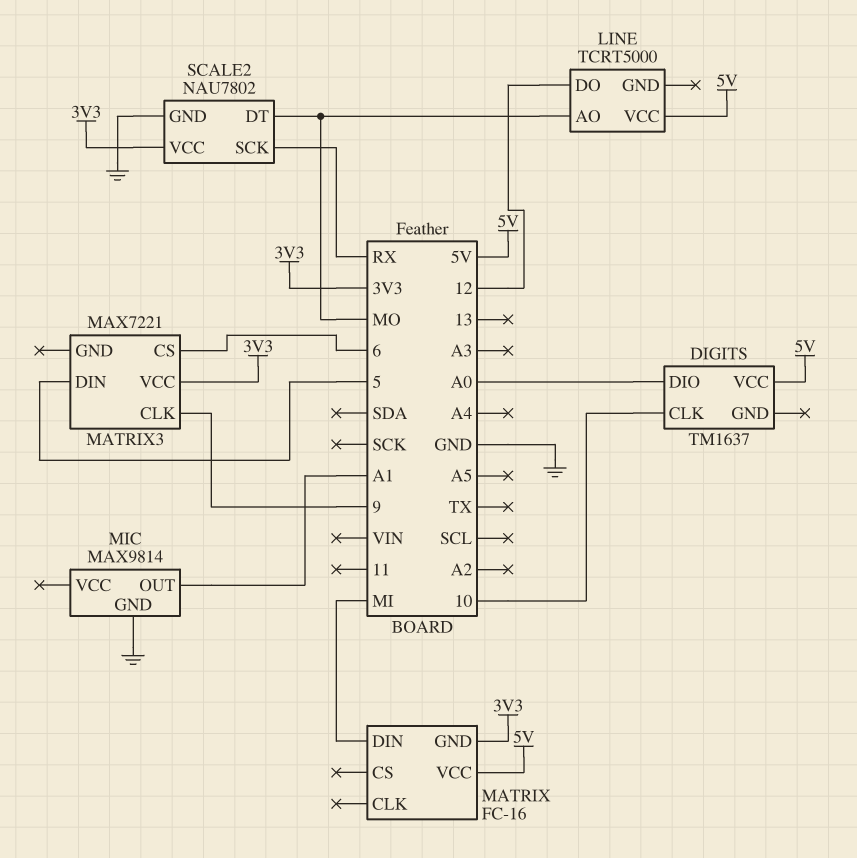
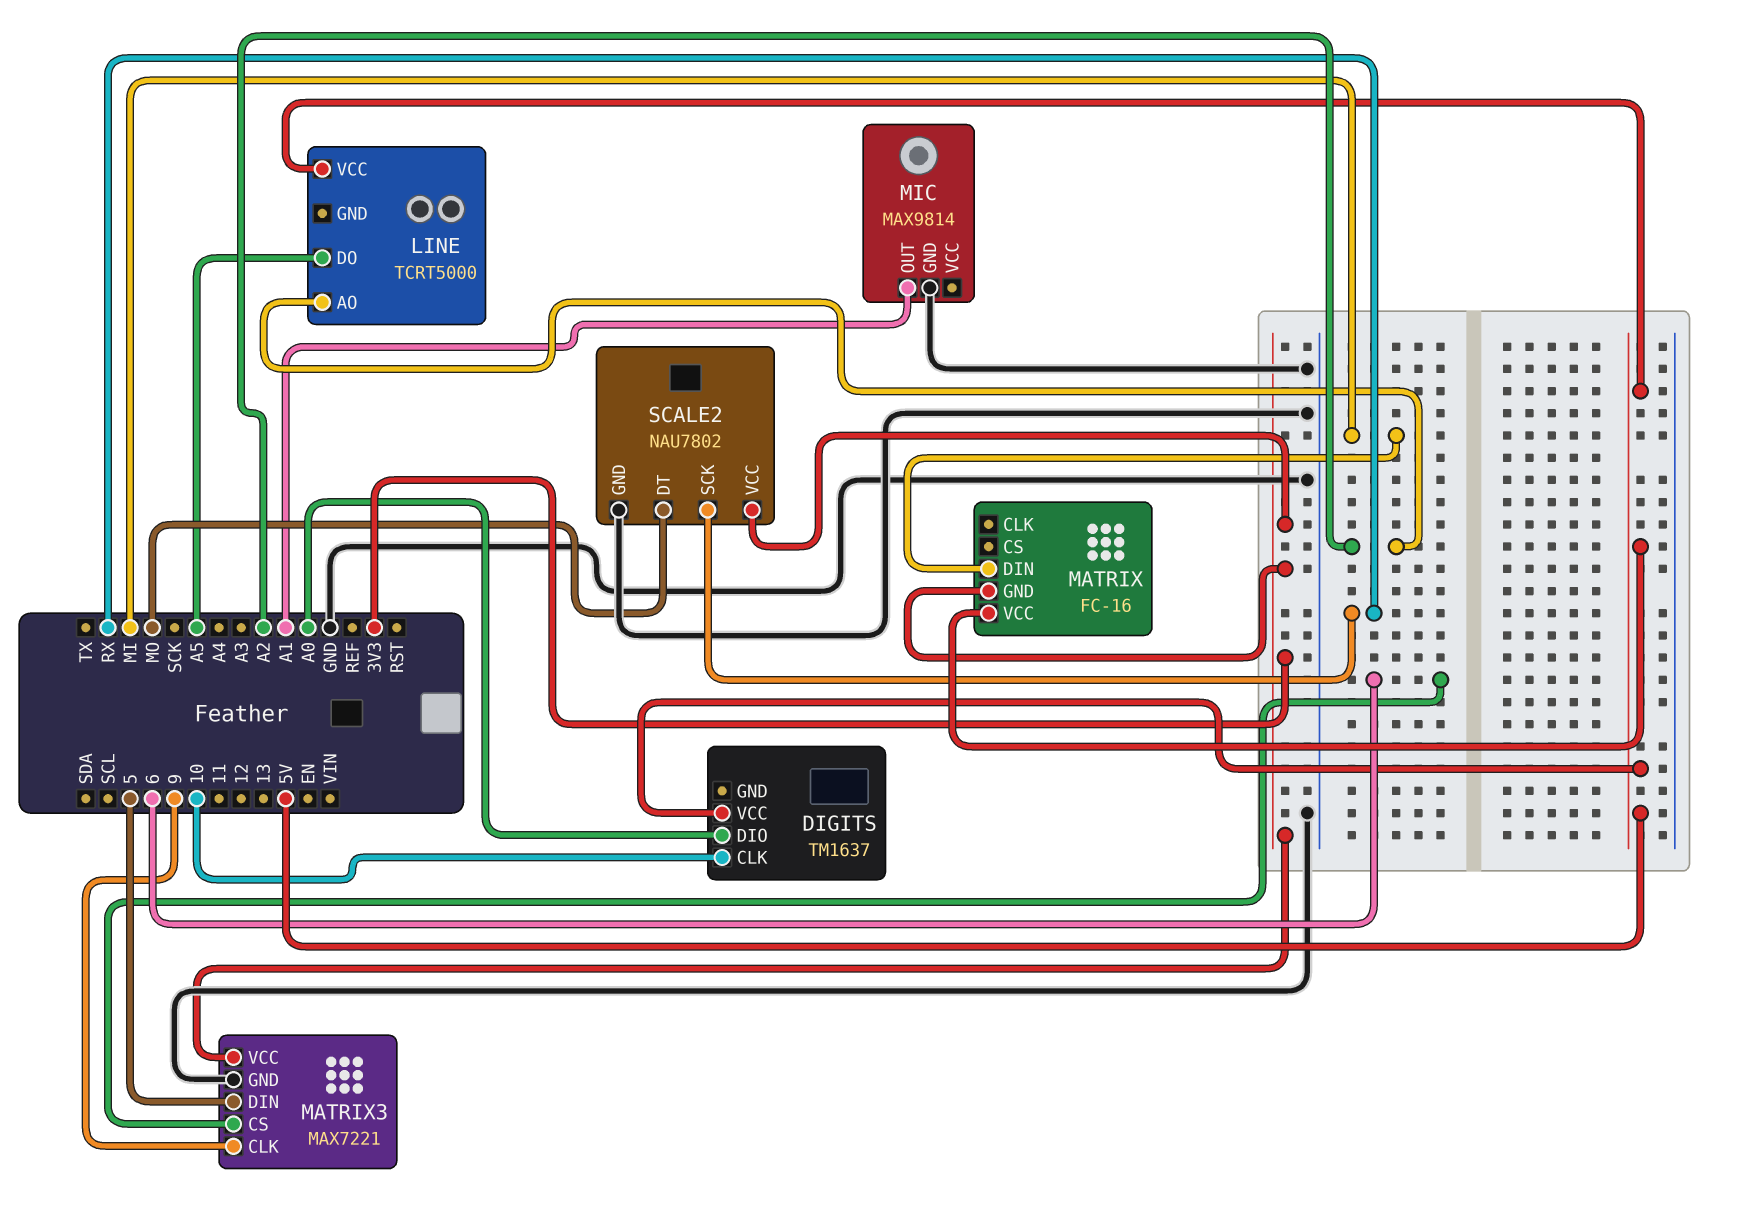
LINE pin AO: MO -> A2
LINE pin DO: 12 -> A5
MATRIX3 pin GND: none -> GND

